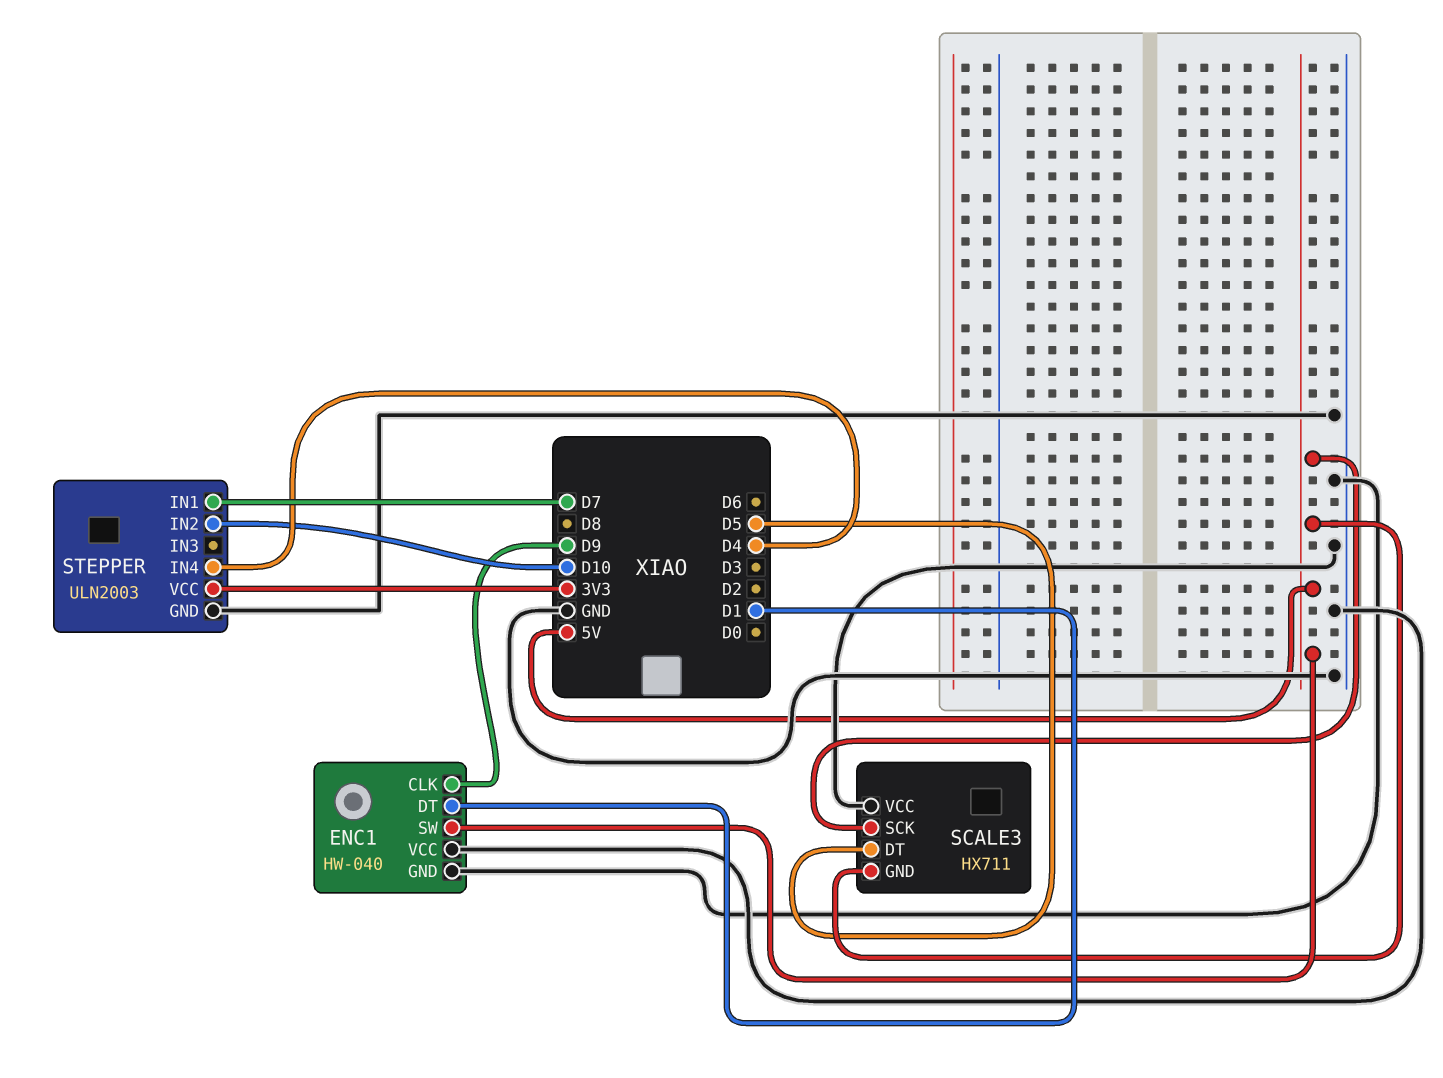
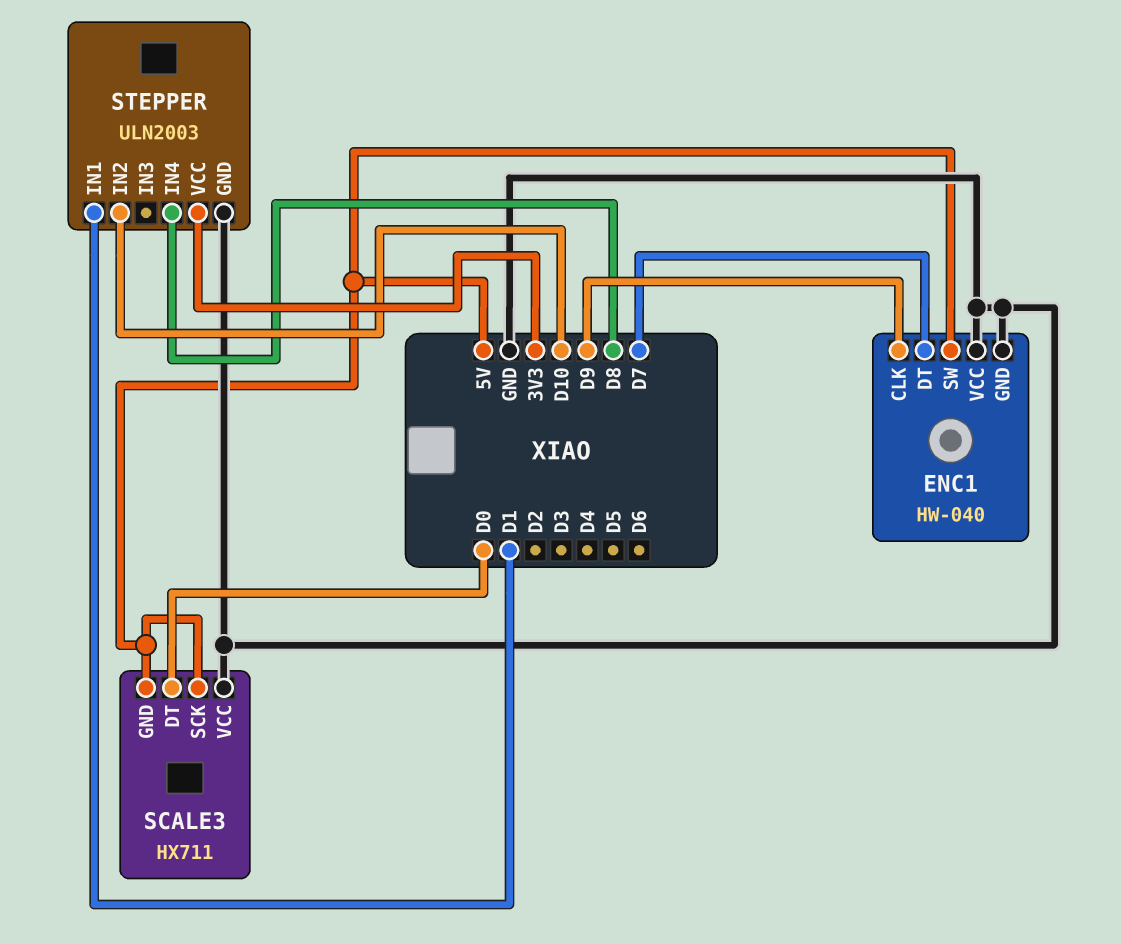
ENC1 pin DT: D1 -> D7
SCALE3 pin DT: D5 -> D0
STEPPER pin IN1: D7 -> D1
STEPPER pin IN4: D4 -> D8

